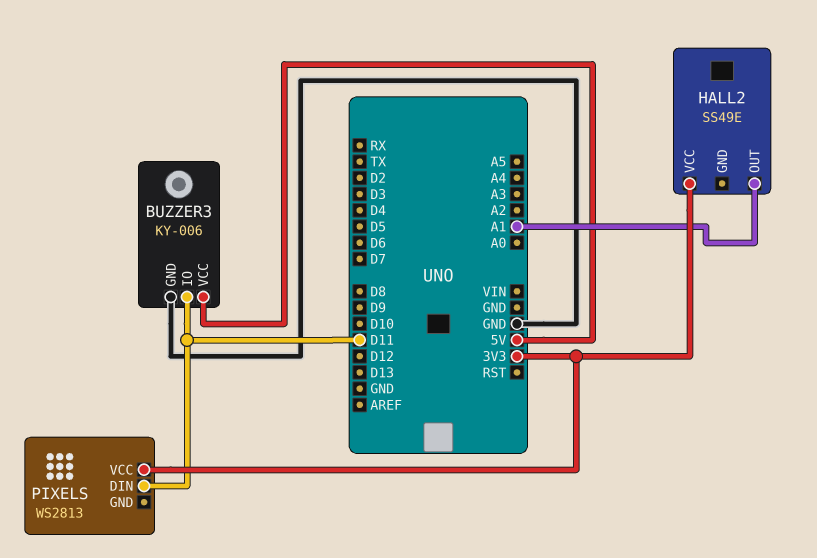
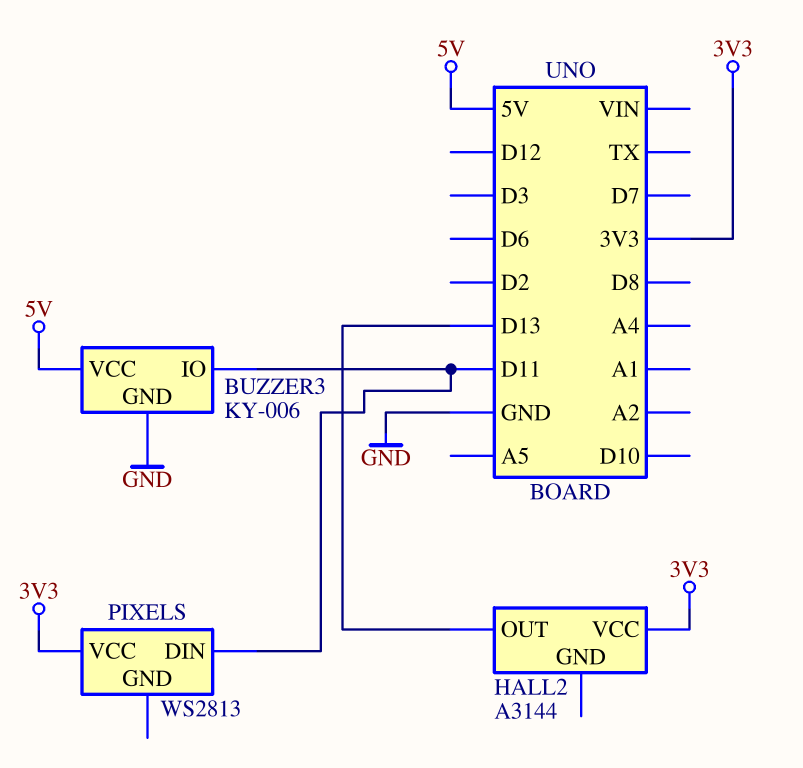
HALL2: SS49E -> A3144
HALL2 pin OUT: A1 -> D13

